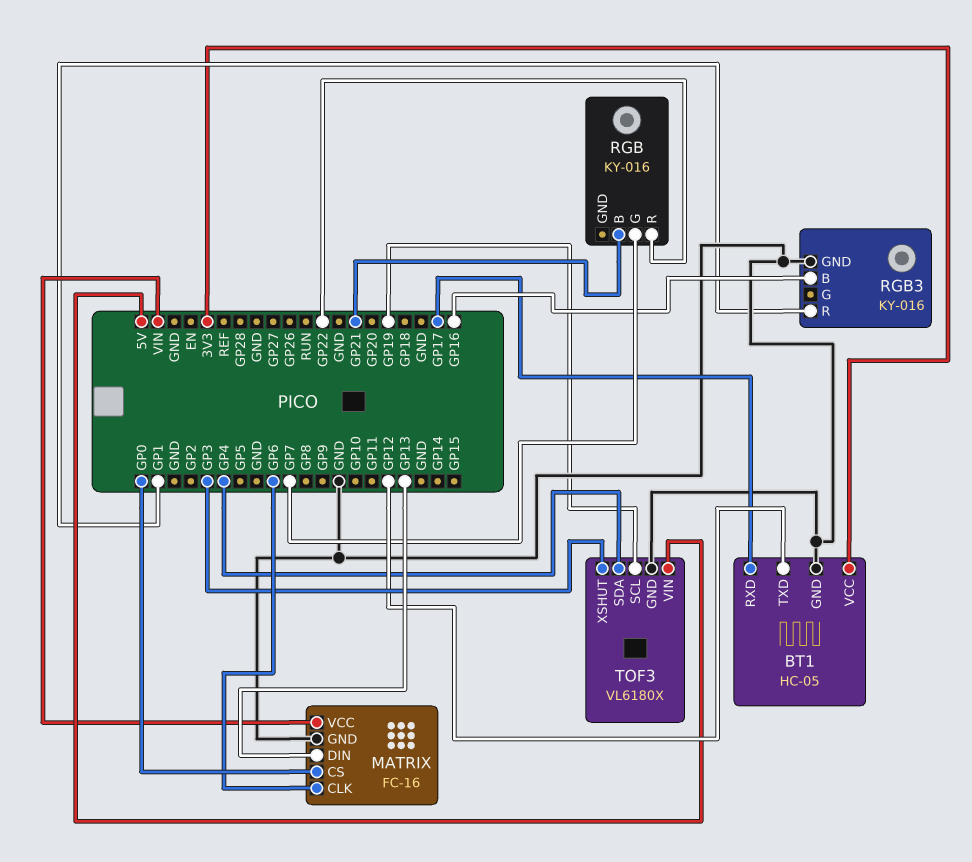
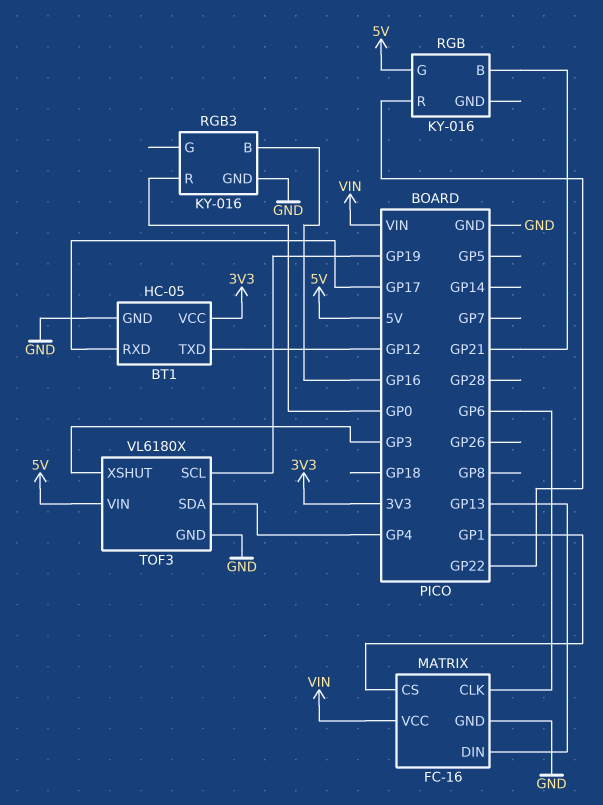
MATRIX pin CS: GP0 -> GP1
RGB pin G: GP7 -> 5V
RGB3 pin R: GP1 -> GP0

